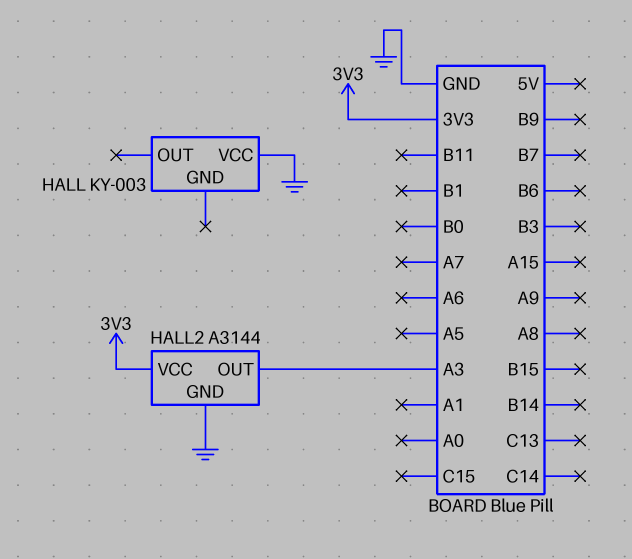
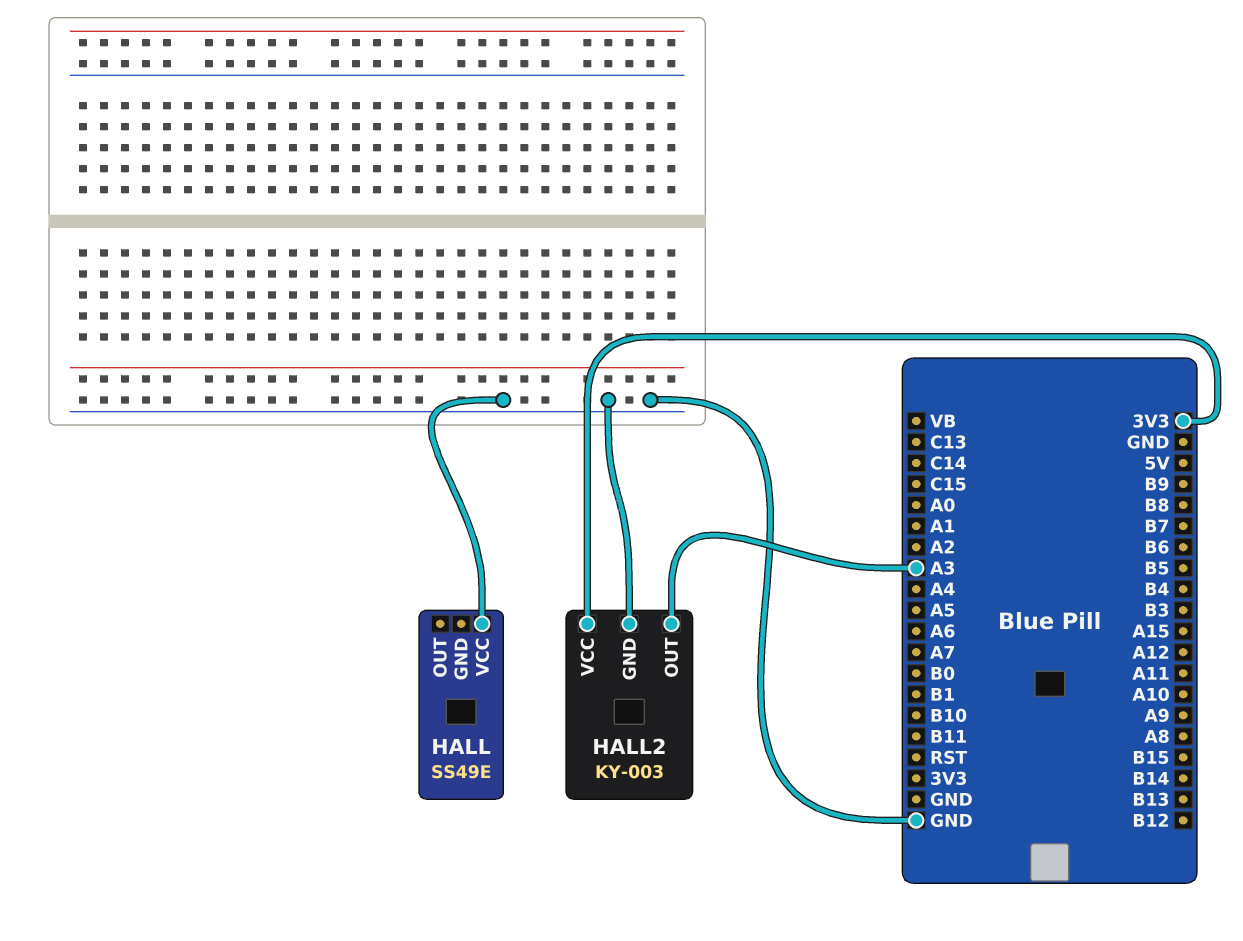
HALL: KY-003 -> SS49E
HALL2: A3144 -> KY-003

